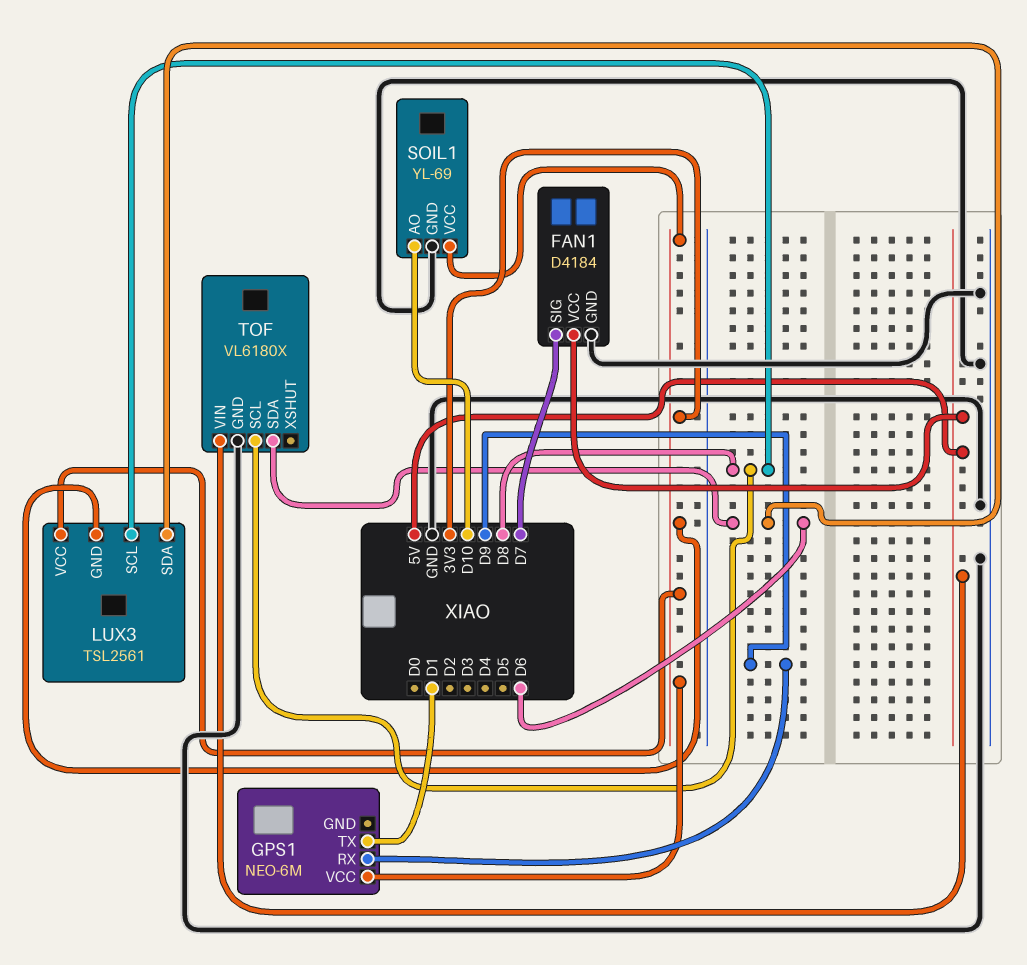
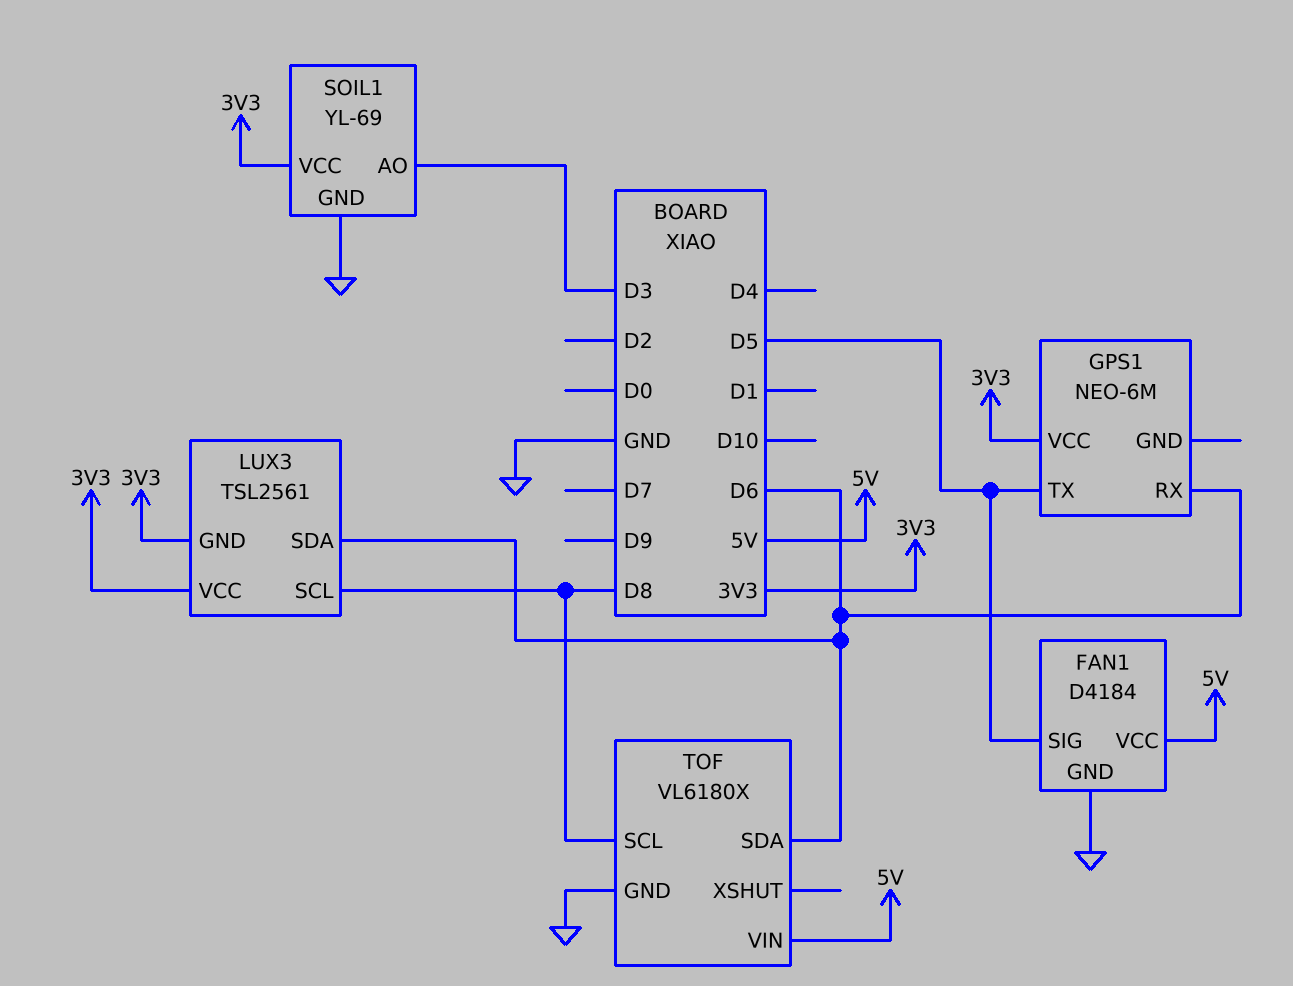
FAN1 pin SIG: D7 -> D5
GPS1 pin RX: D9 -> D6
GPS1 pin TX: D1 -> D5
SOIL1 pin AO: D10 -> D3

